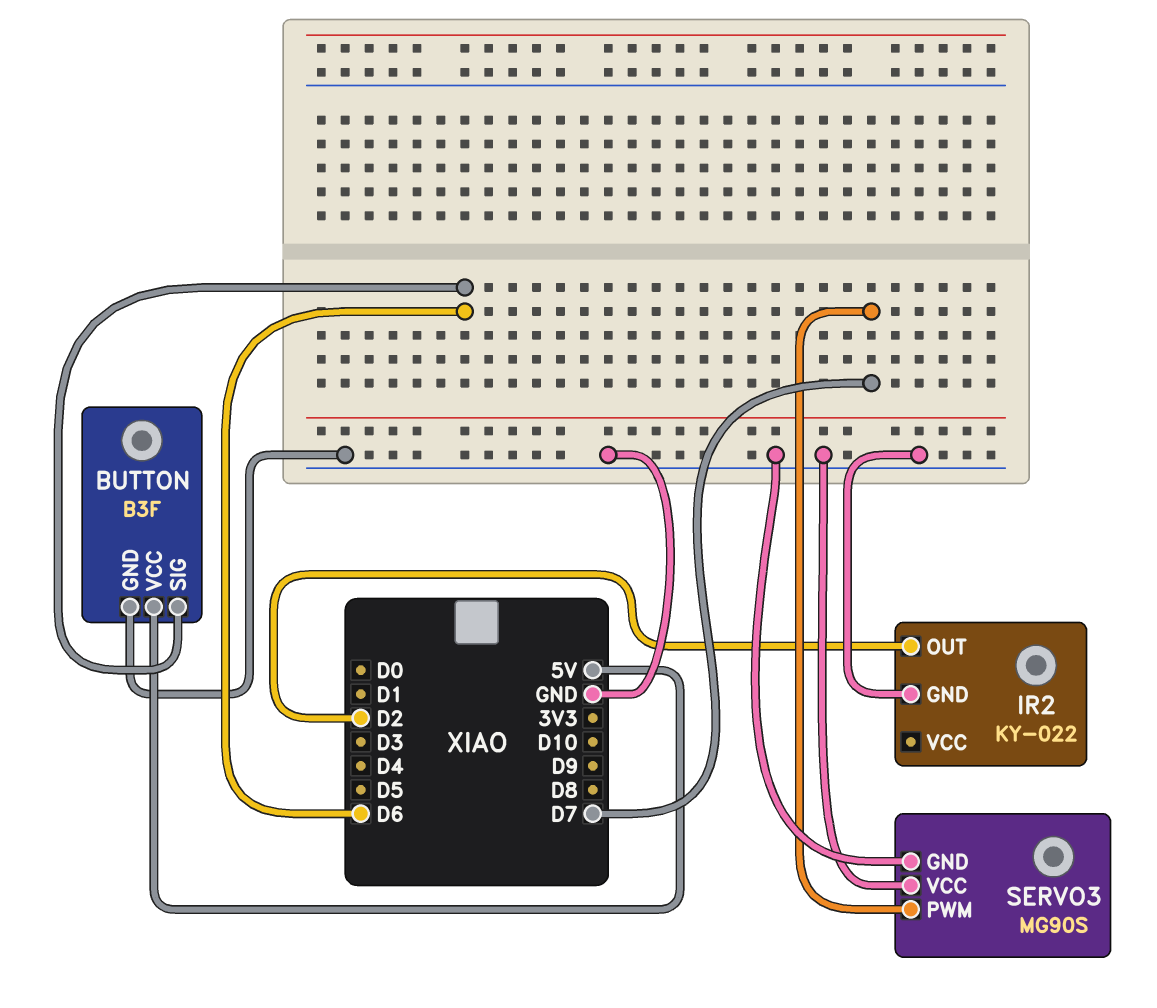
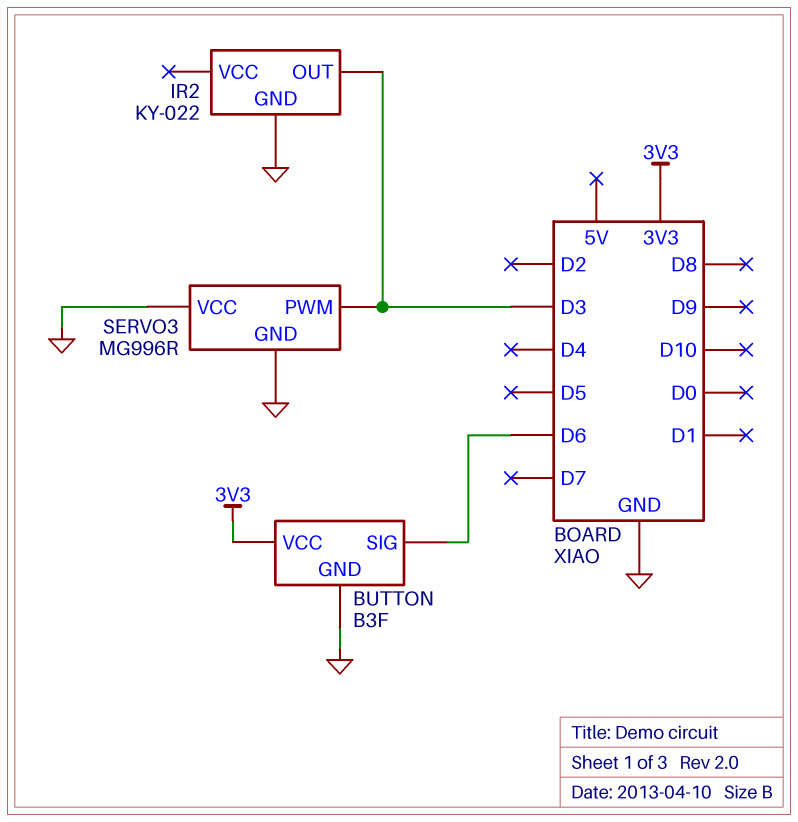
BUTTON pin VCC: 5V -> 3V3
IR2 pin OUT: D2 -> D3
SERVO3: MG90S -> MG996R
SERVO3 pin PWM: D7 -> D3

